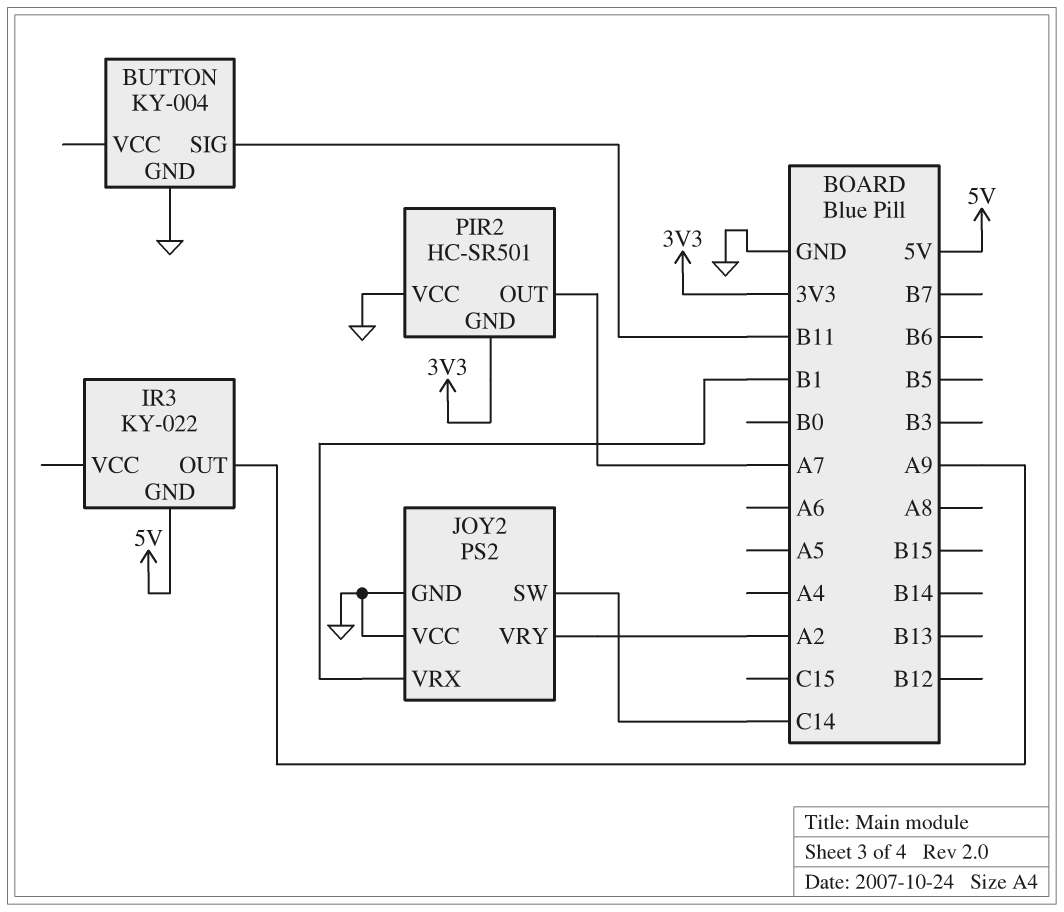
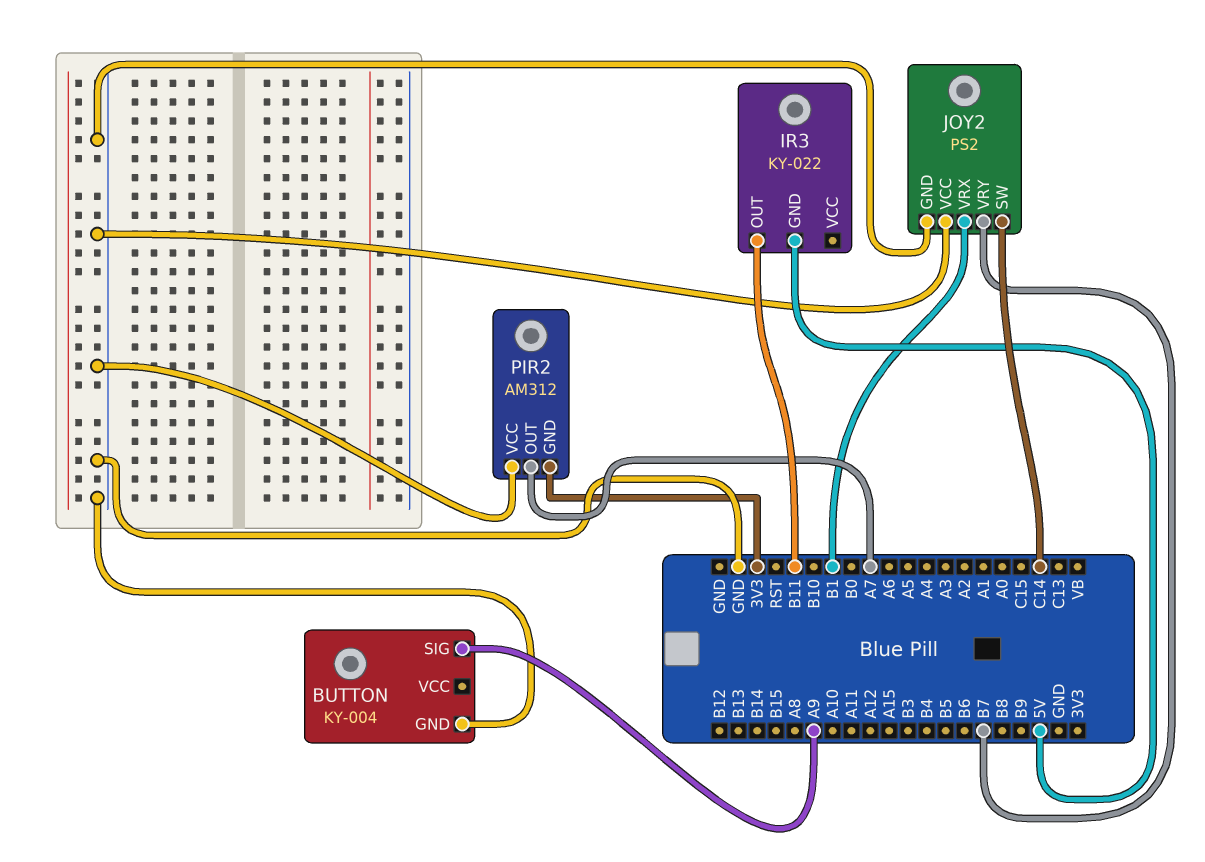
BUTTON pin SIG: B11 -> A9
IR3 pin OUT: A9 -> B11
JOY2 pin VRY: A2 -> B7
PIR2: HC-SR501 -> AM312

